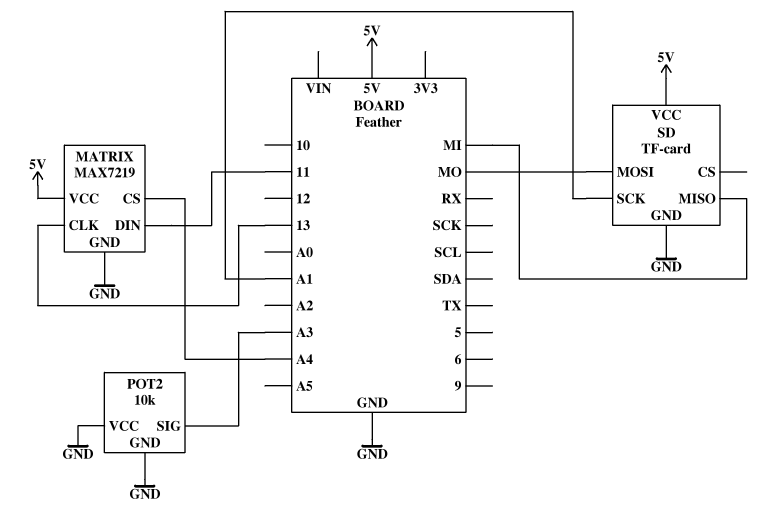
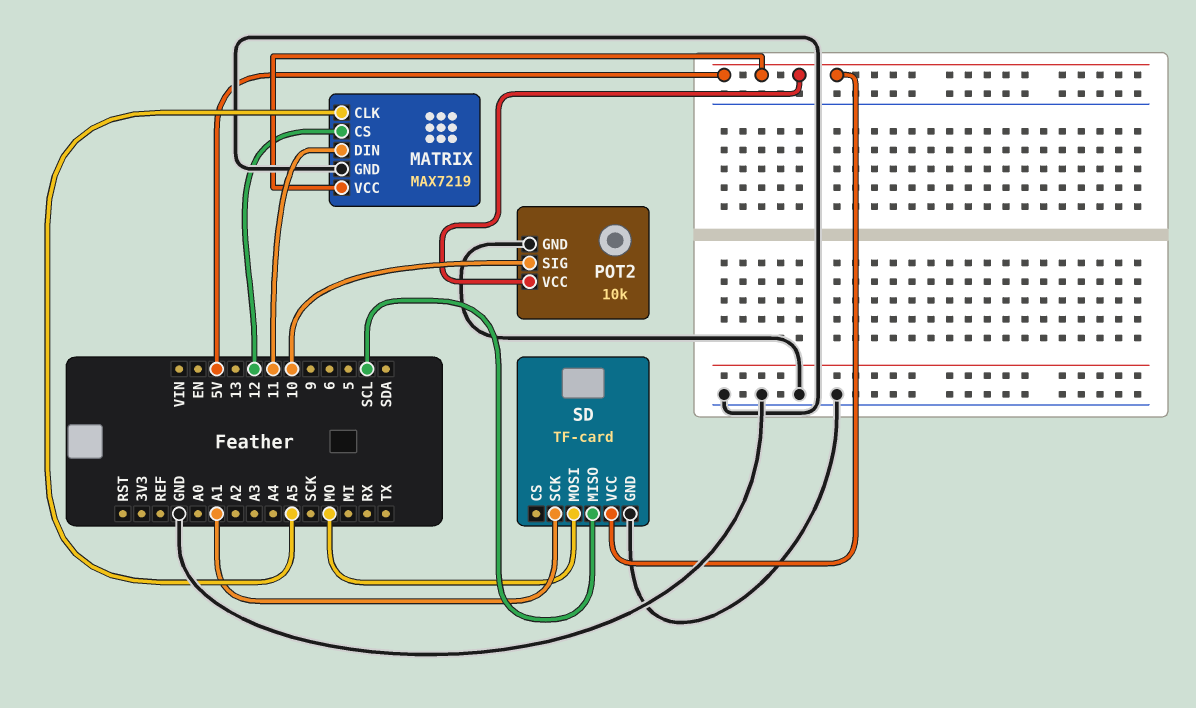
MATRIX pin CLK: 13 -> A5
MATRIX pin CS: A4 -> 12
POT2 pin SIG: A3 -> 10
POT2 pin VCC: GND -> 5V
SD pin MISO: MI -> SCL

